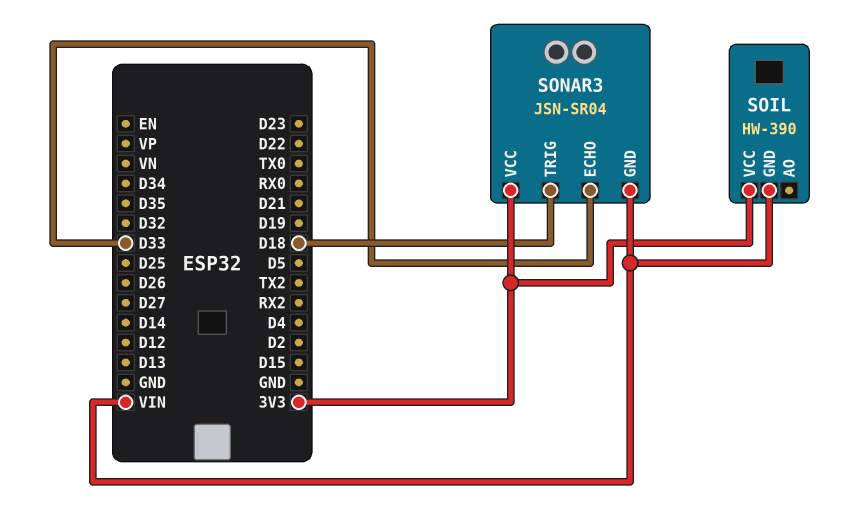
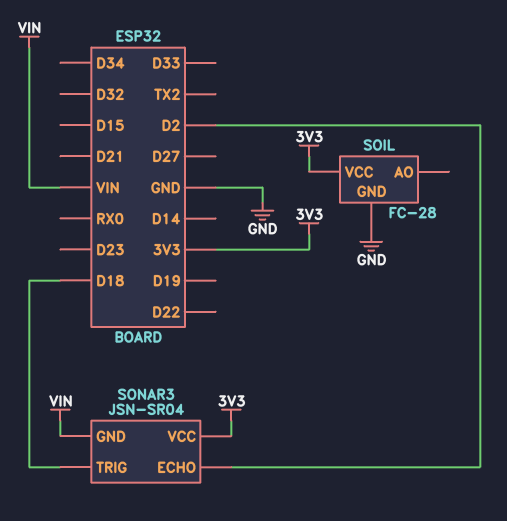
SOIL: HW-390 -> FC-28
SOIL pin GND: VIN -> GND
SONAR3 pin ECHO: D33 -> D2

